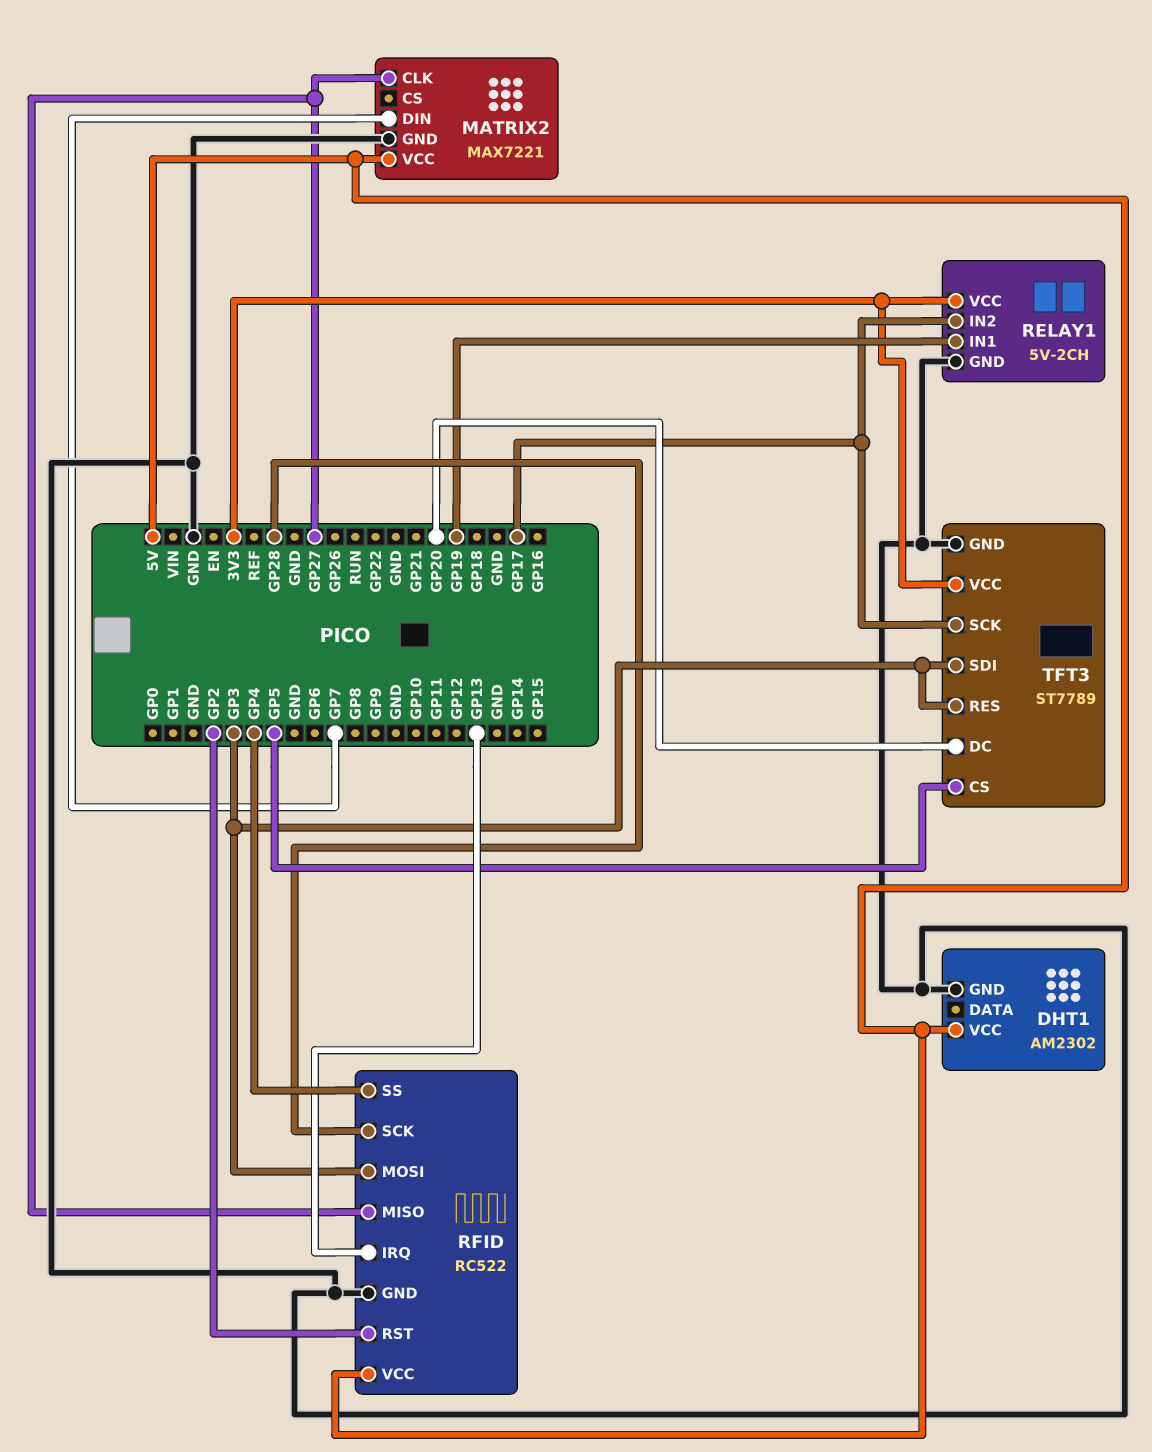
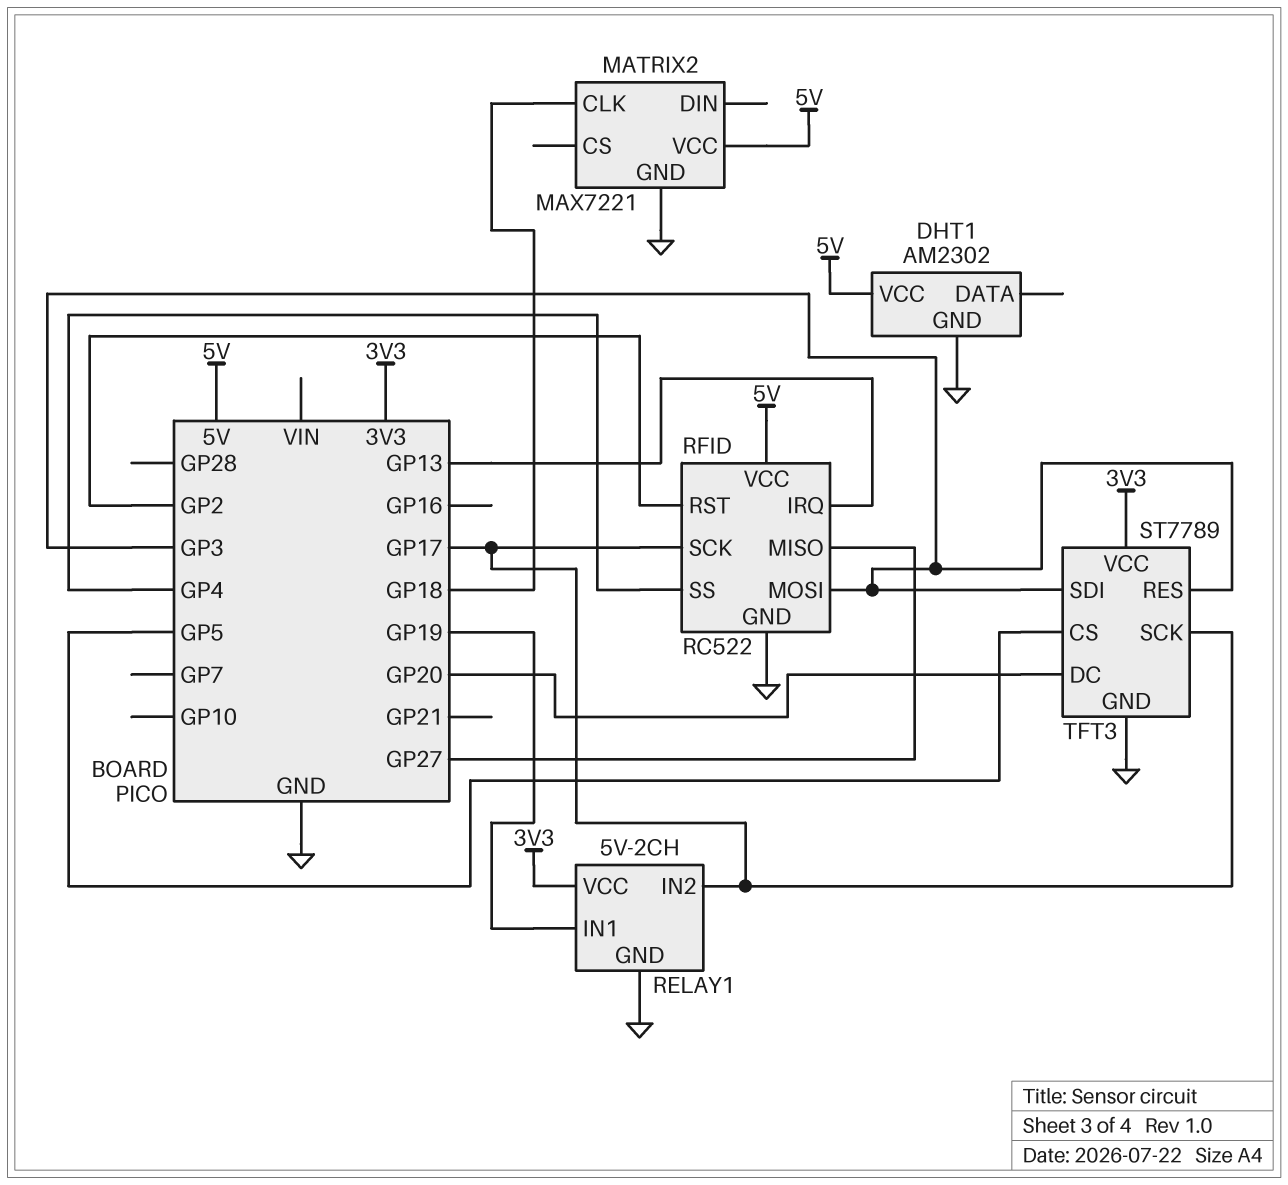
MATRIX2 pin CLK: GP27 -> GP18
MATRIX2 pin DIN: GP7 -> none
RFID pin SCK: GP28 -> GP17

